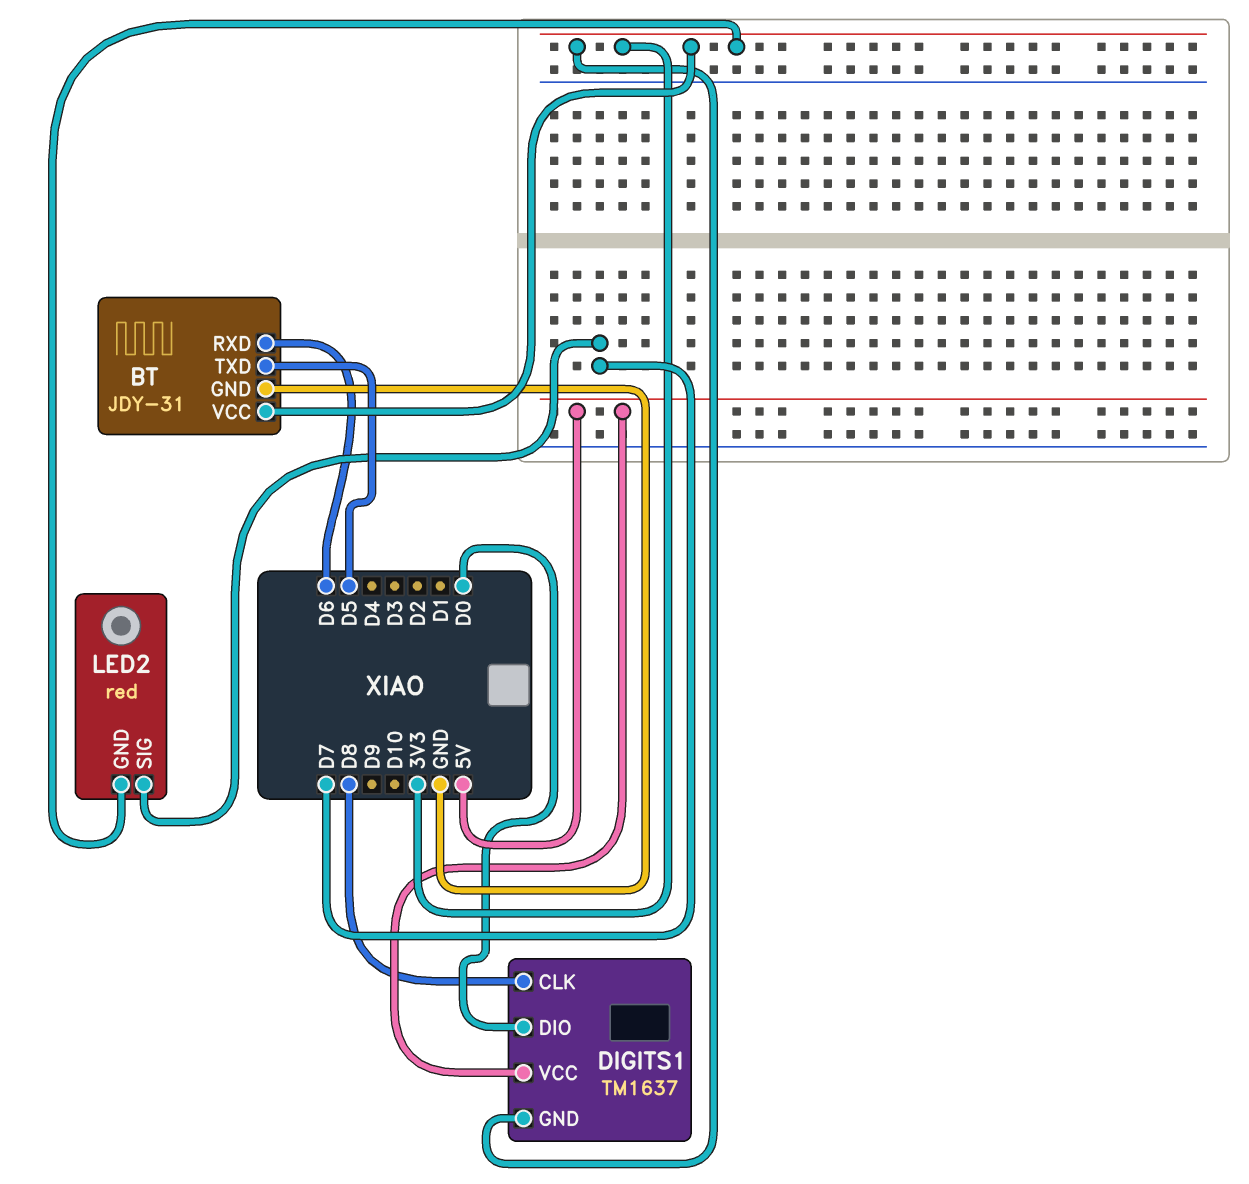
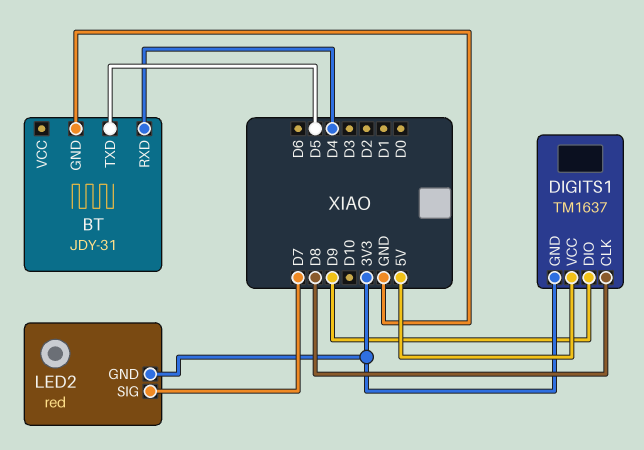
BT pin RXD: D6 -> D4
BT pin VCC: 3V3 -> none
DIGITS1 pin DIO: D0 -> D9

